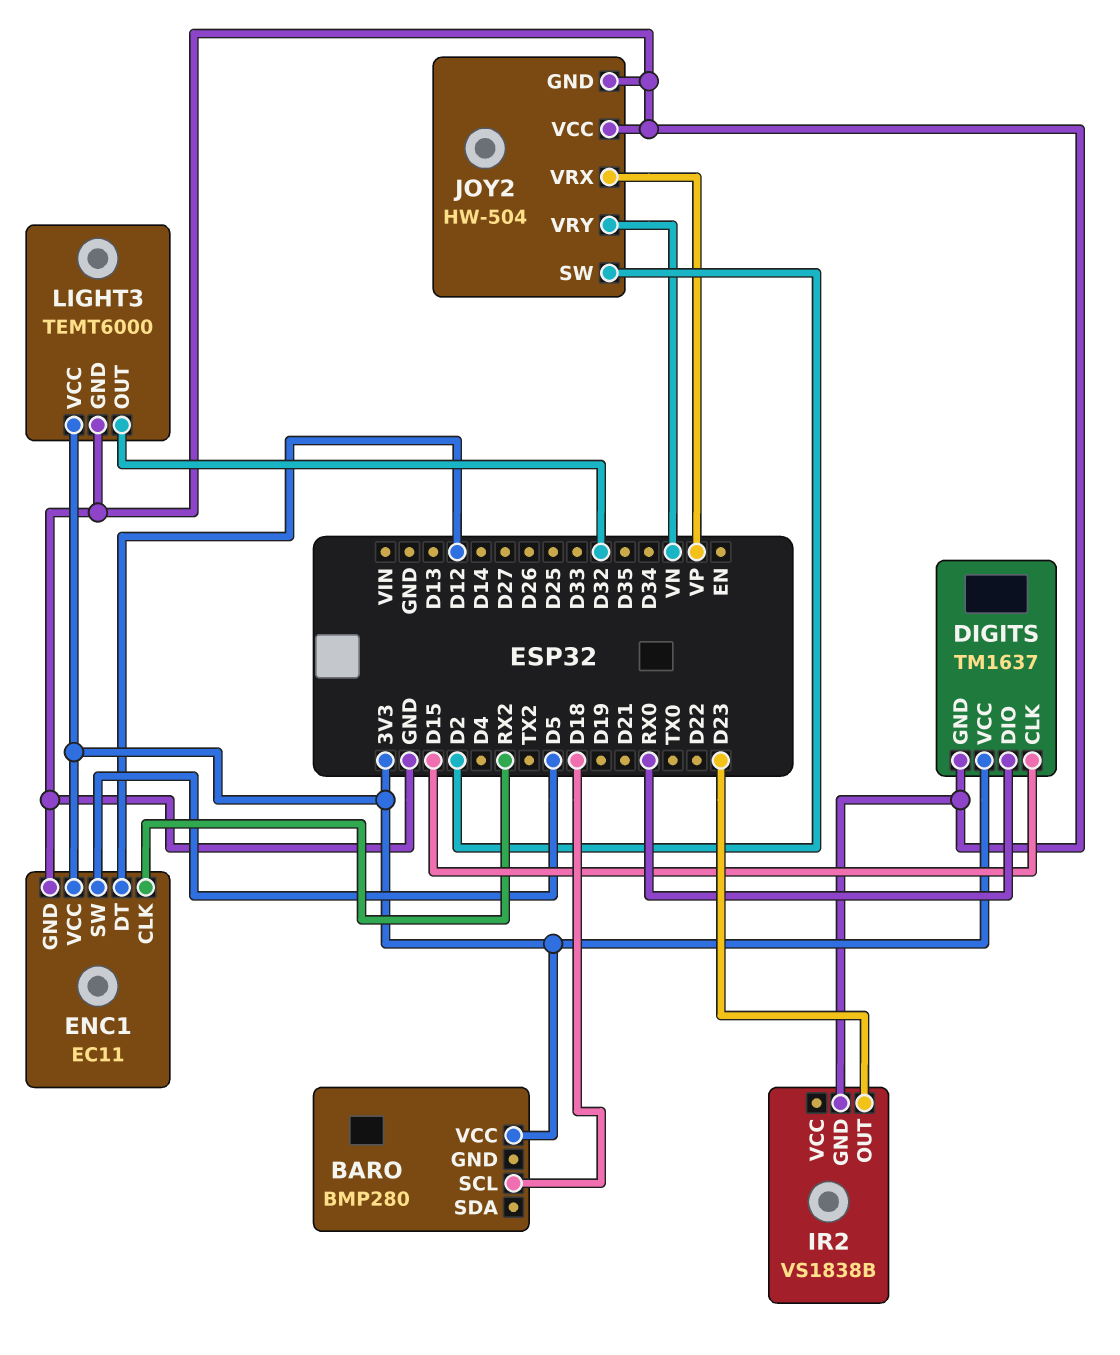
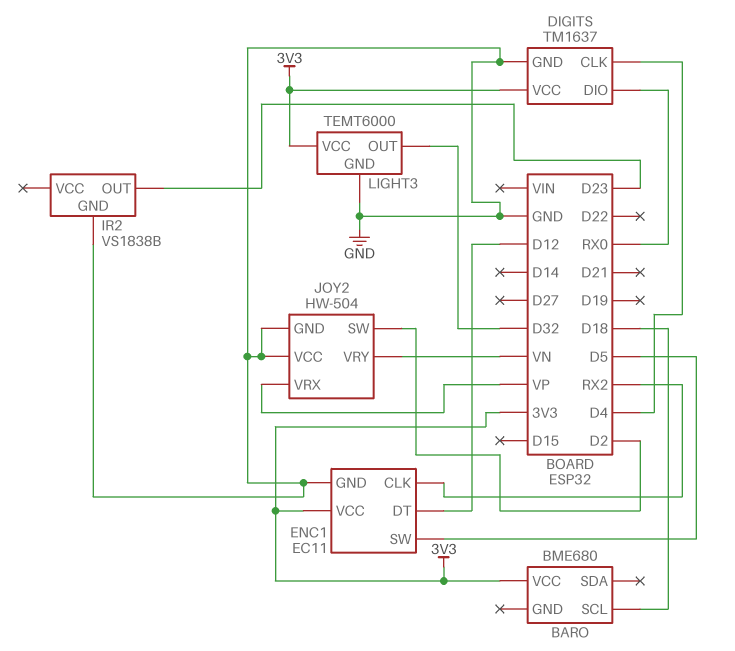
BARO: BMP280 -> BME680
DIGITS pin CLK: D15 -> D4

